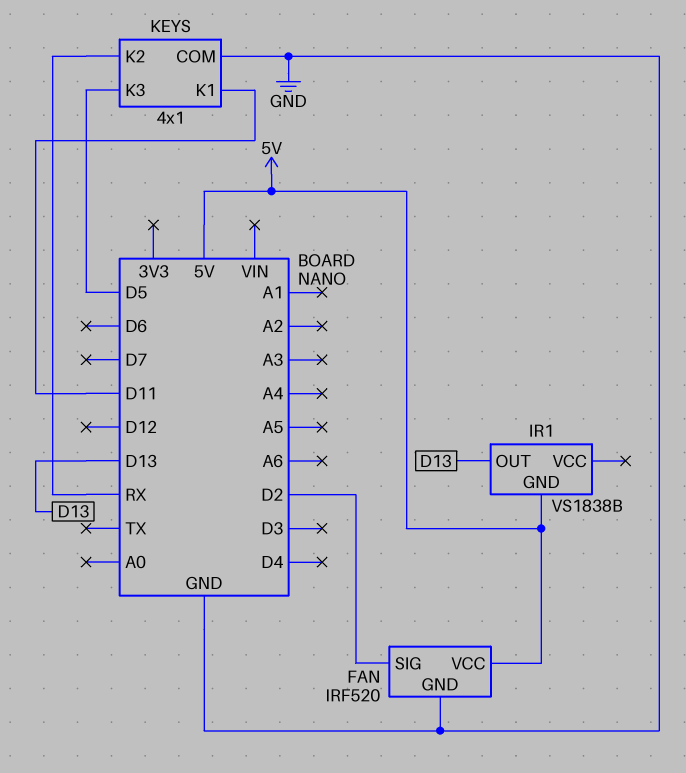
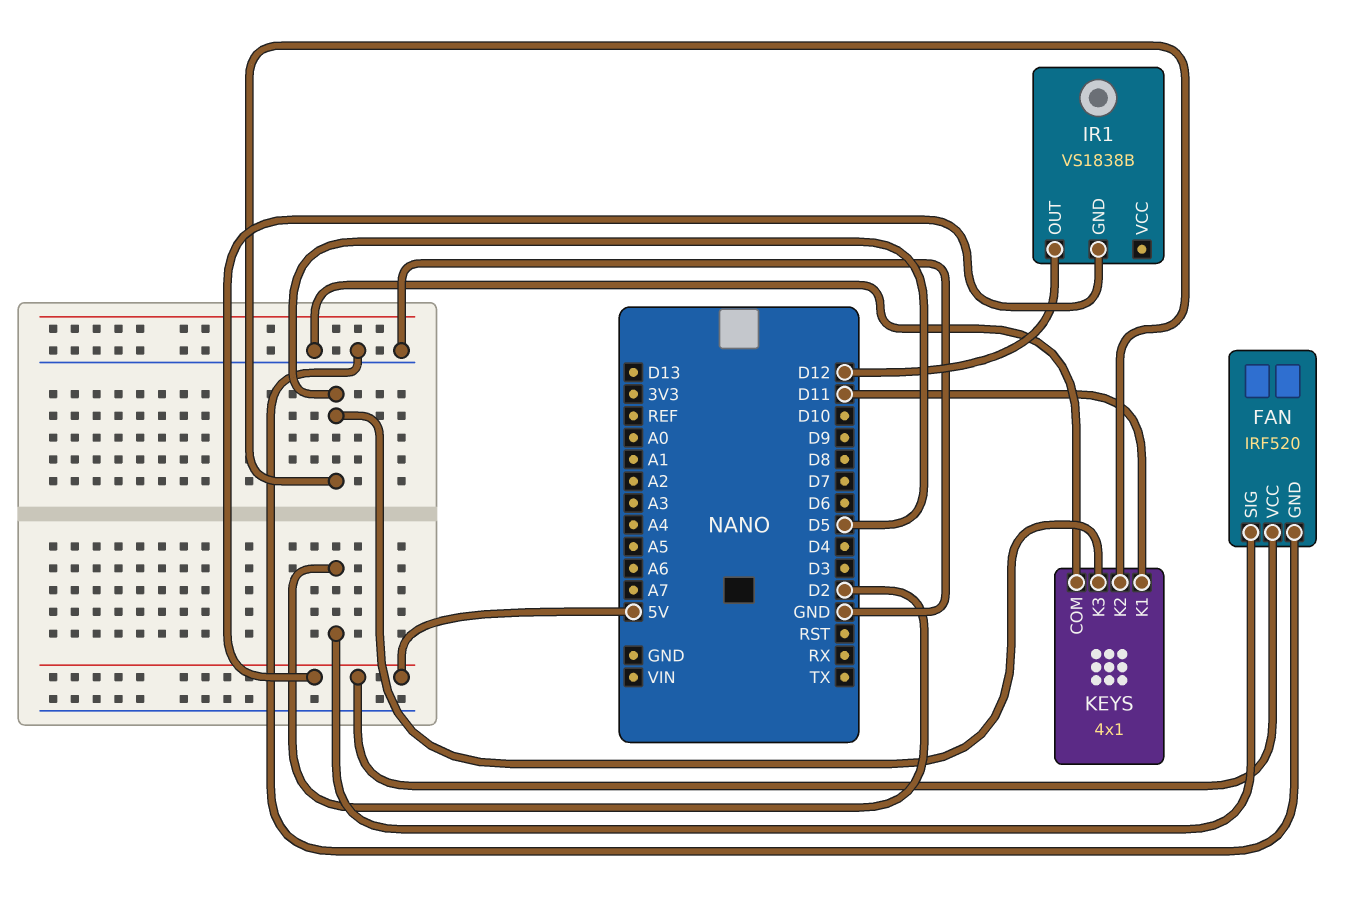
IR1 pin OUT: D13 -> D12
KEYS pin K2: RX -> D5

